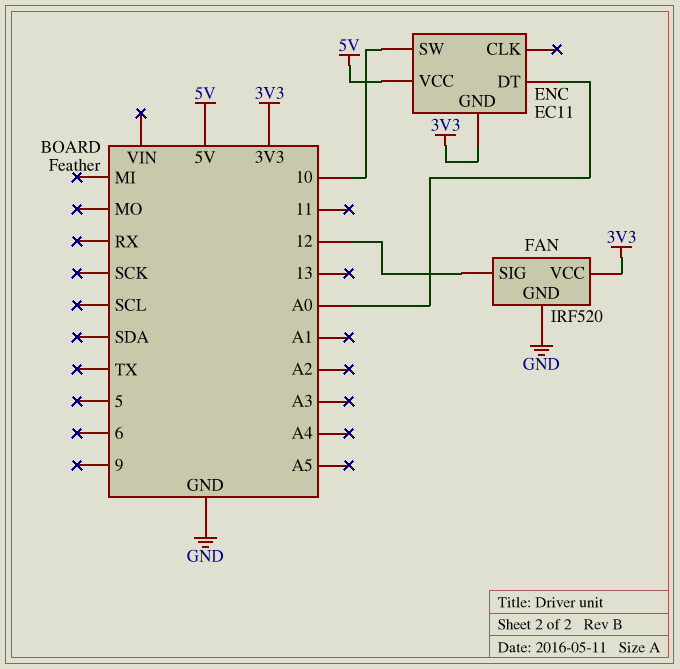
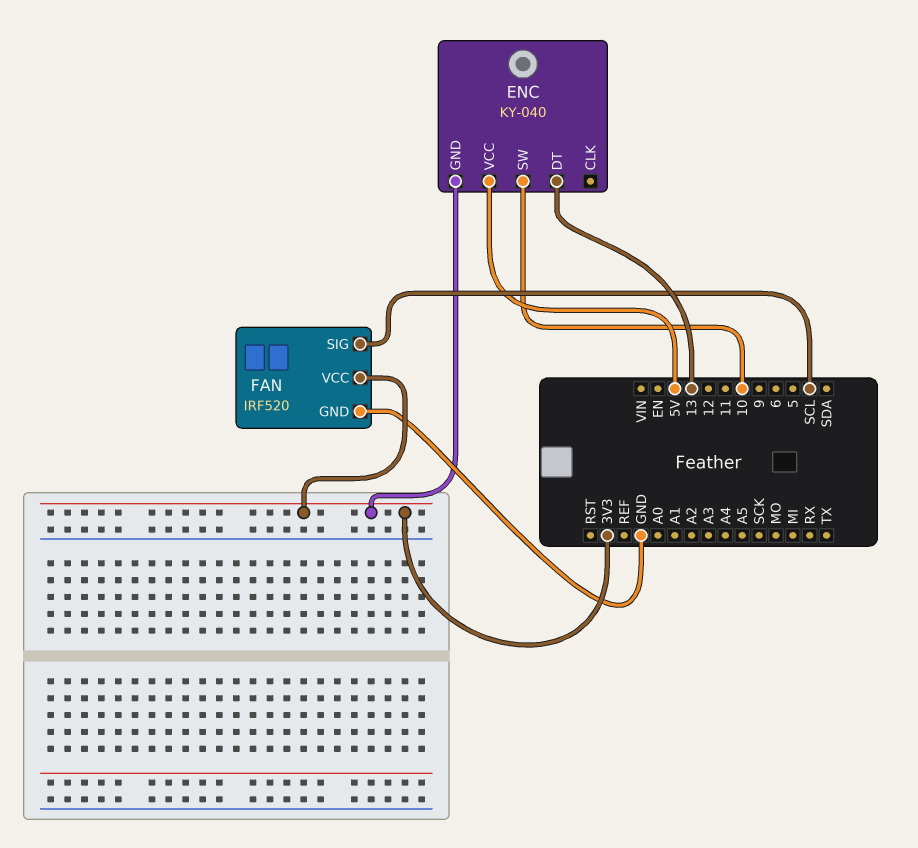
ENC: EC11 -> KY-040
ENC pin DT: A0 -> 13
FAN pin SIG: 12 -> SCL

